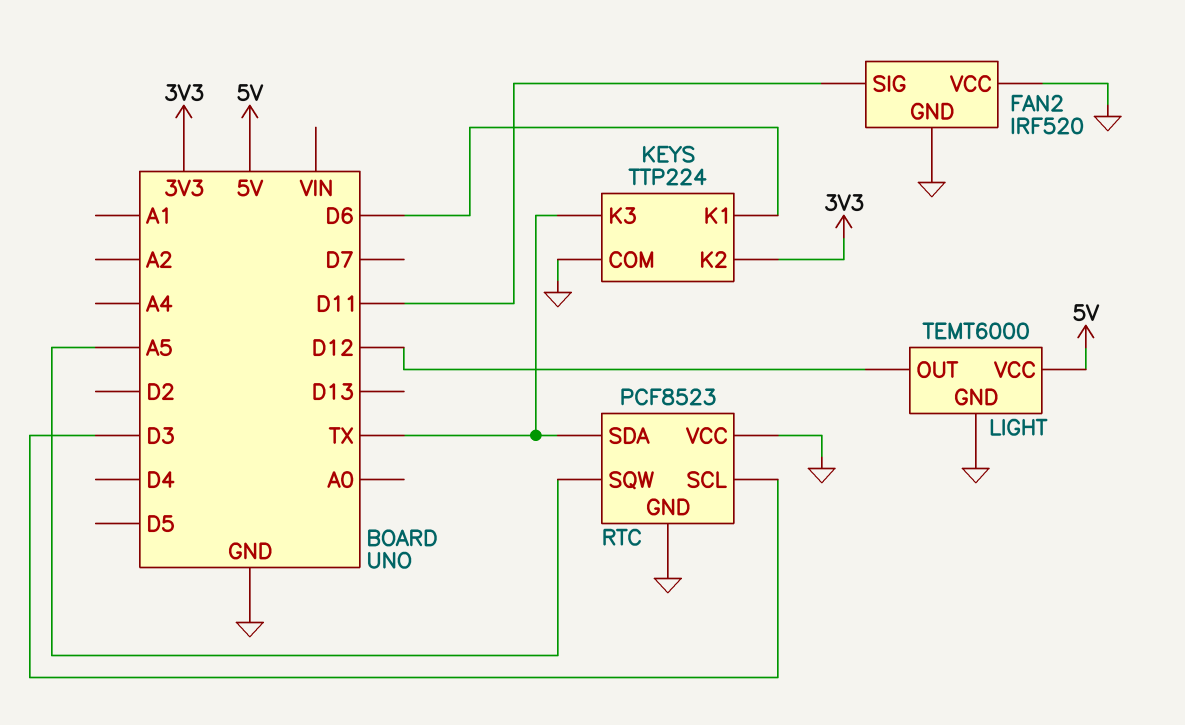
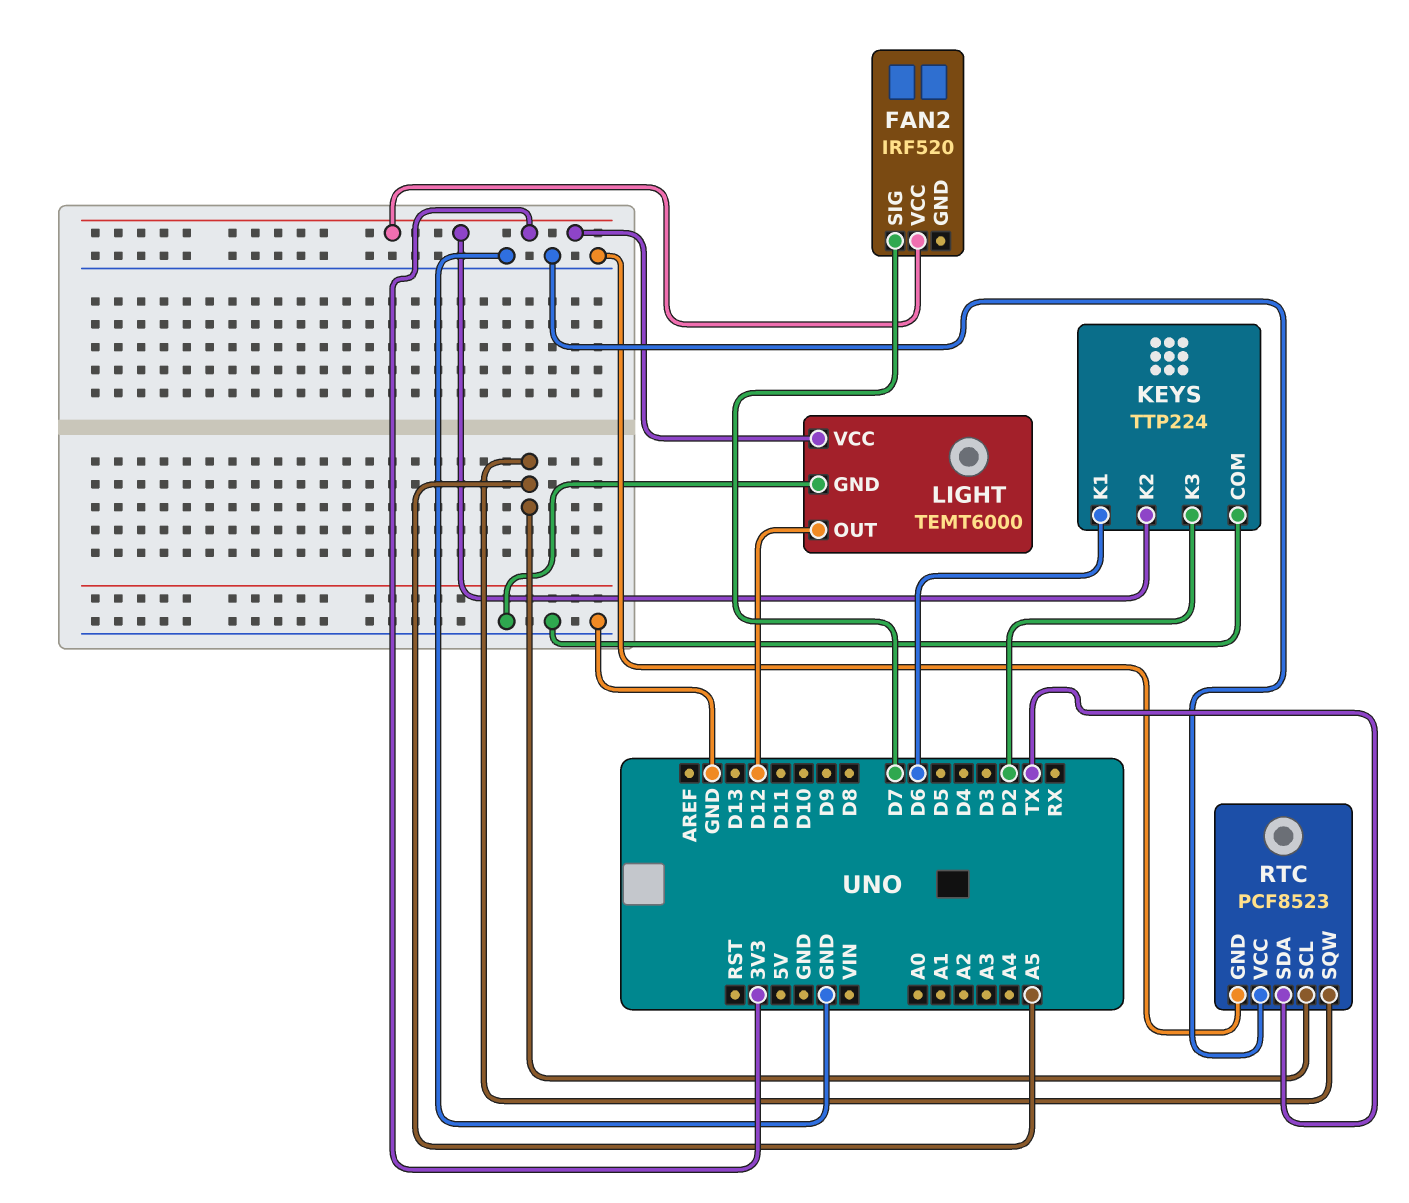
FAN2 pin GND: GND -> none
FAN2 pin SIG: D11 -> D7
FAN2 pin VCC: GND -> 3V3
KEYS pin K3: TX -> D2
LIGHT pin VCC: 5V -> 3V3
RTC pin SCL: D3 -> A5

